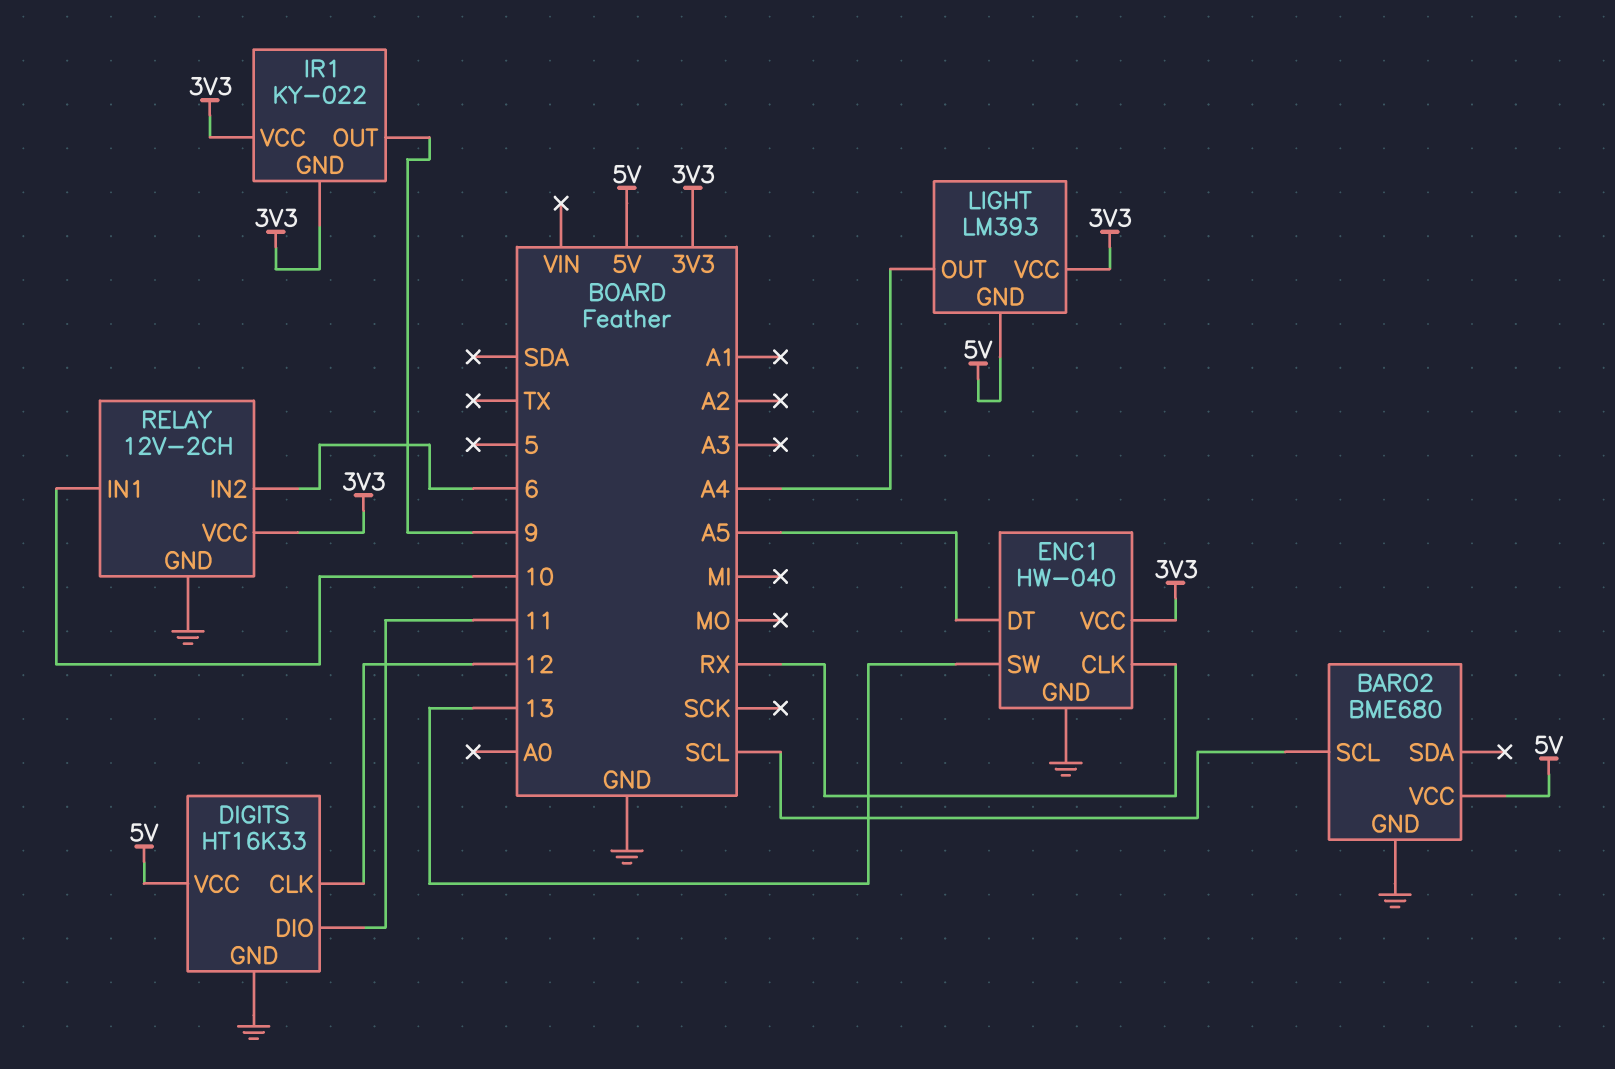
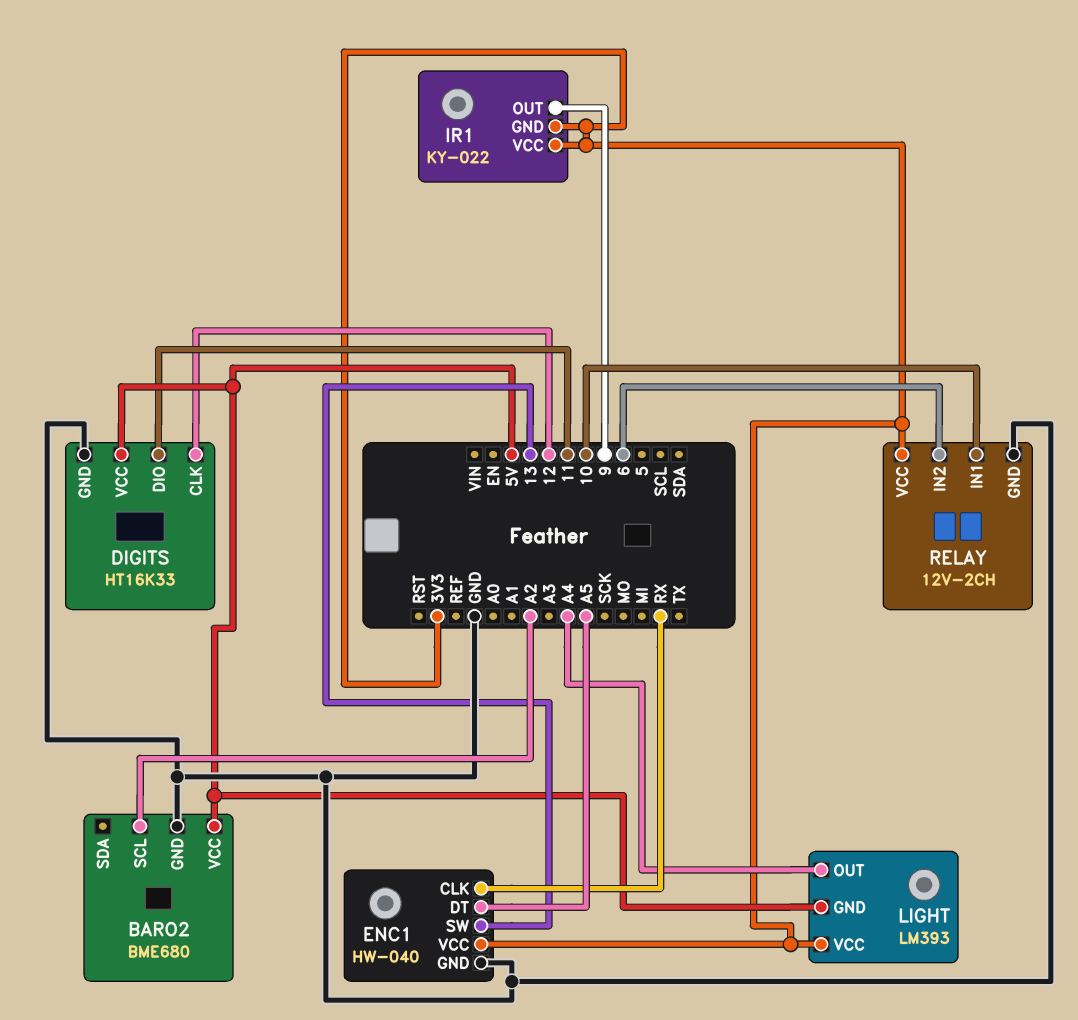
BARO2 pin SCL: SCL -> A2

